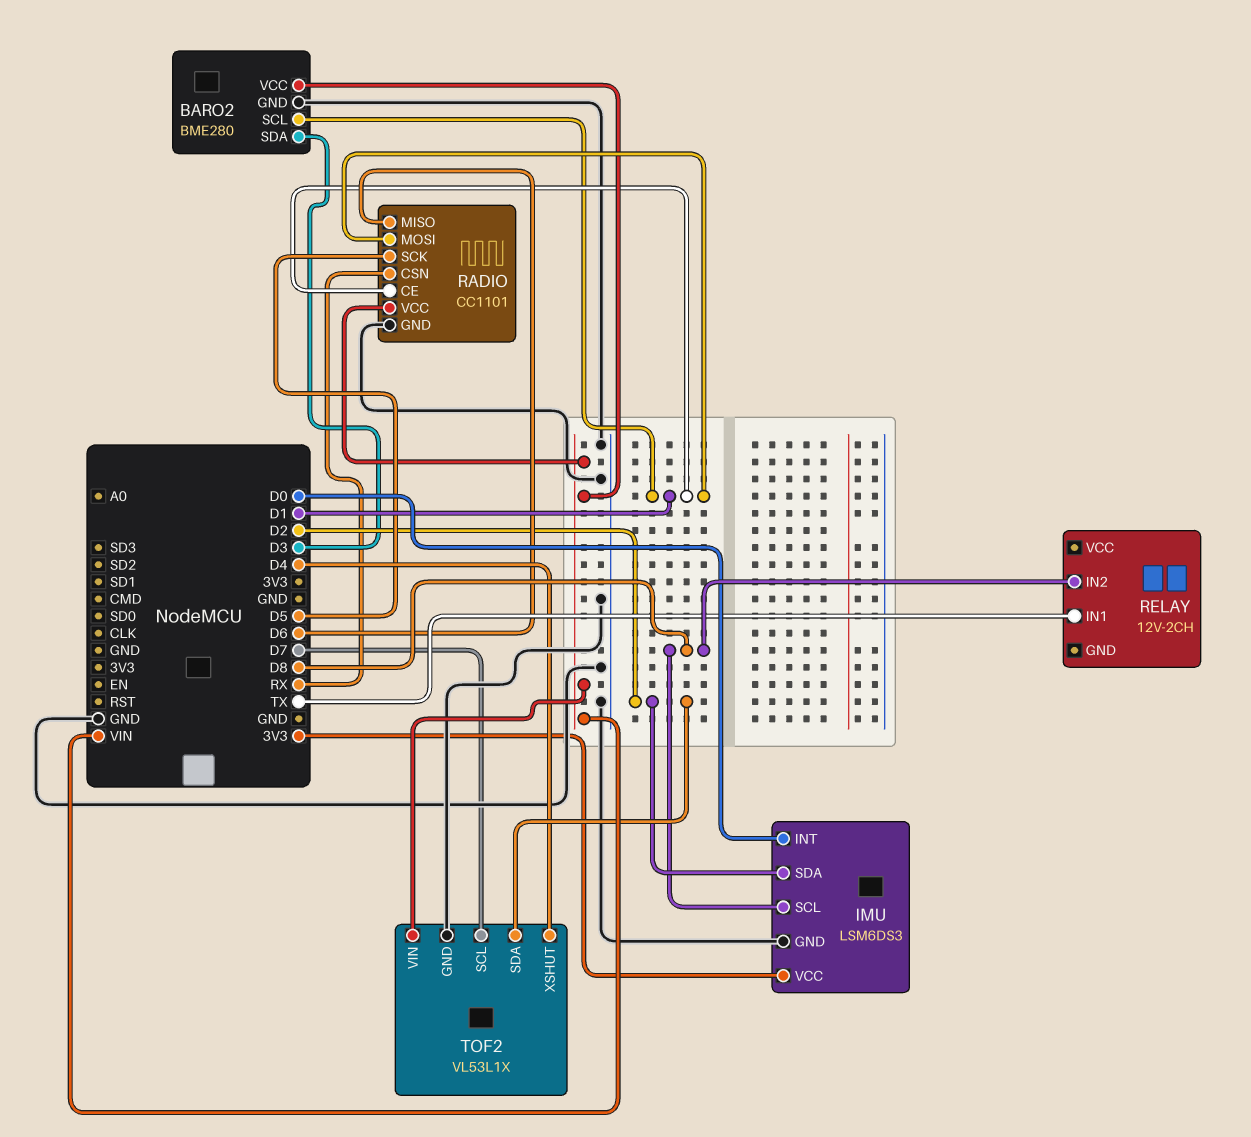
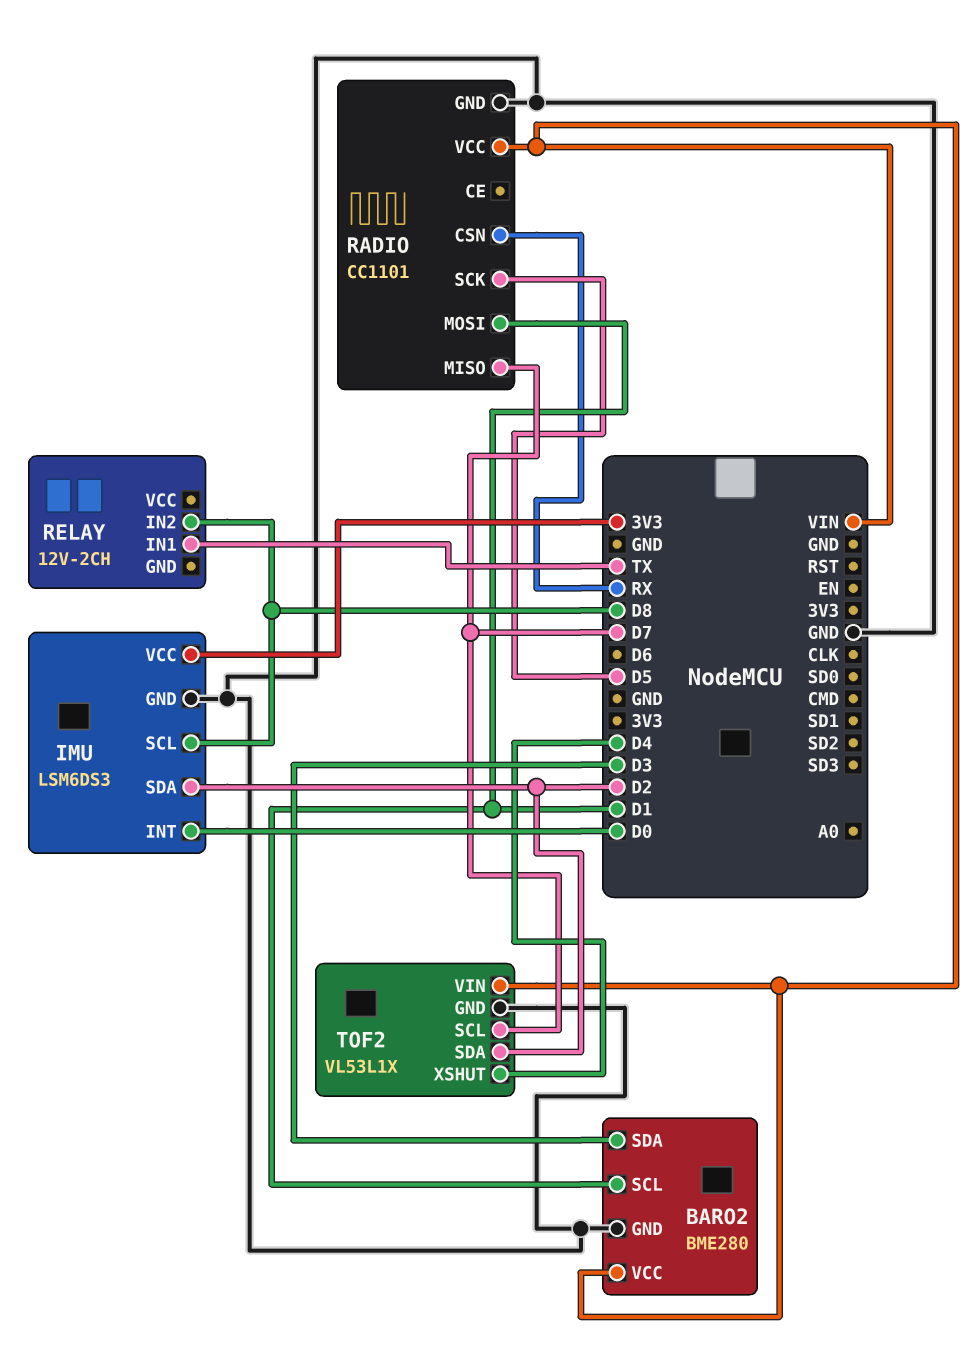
RADIO pin CE: D1 -> none
RADIO pin MISO: D6 -> D7

